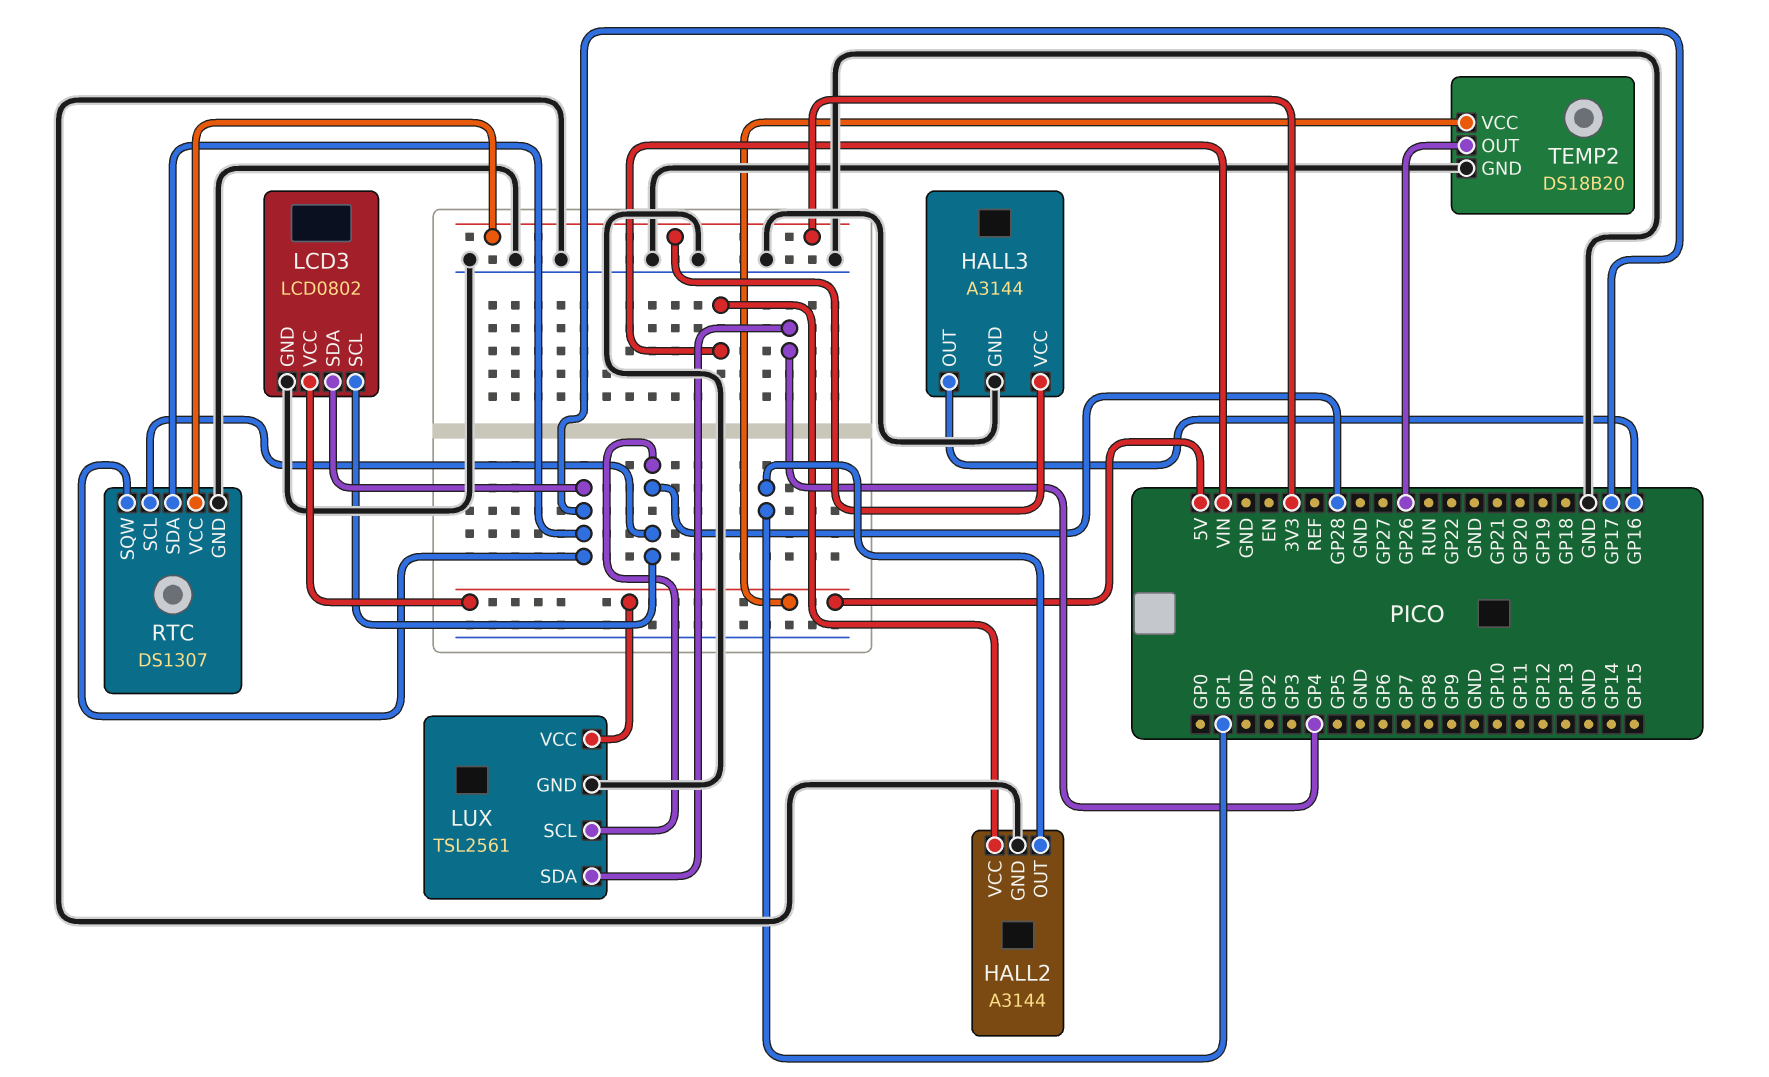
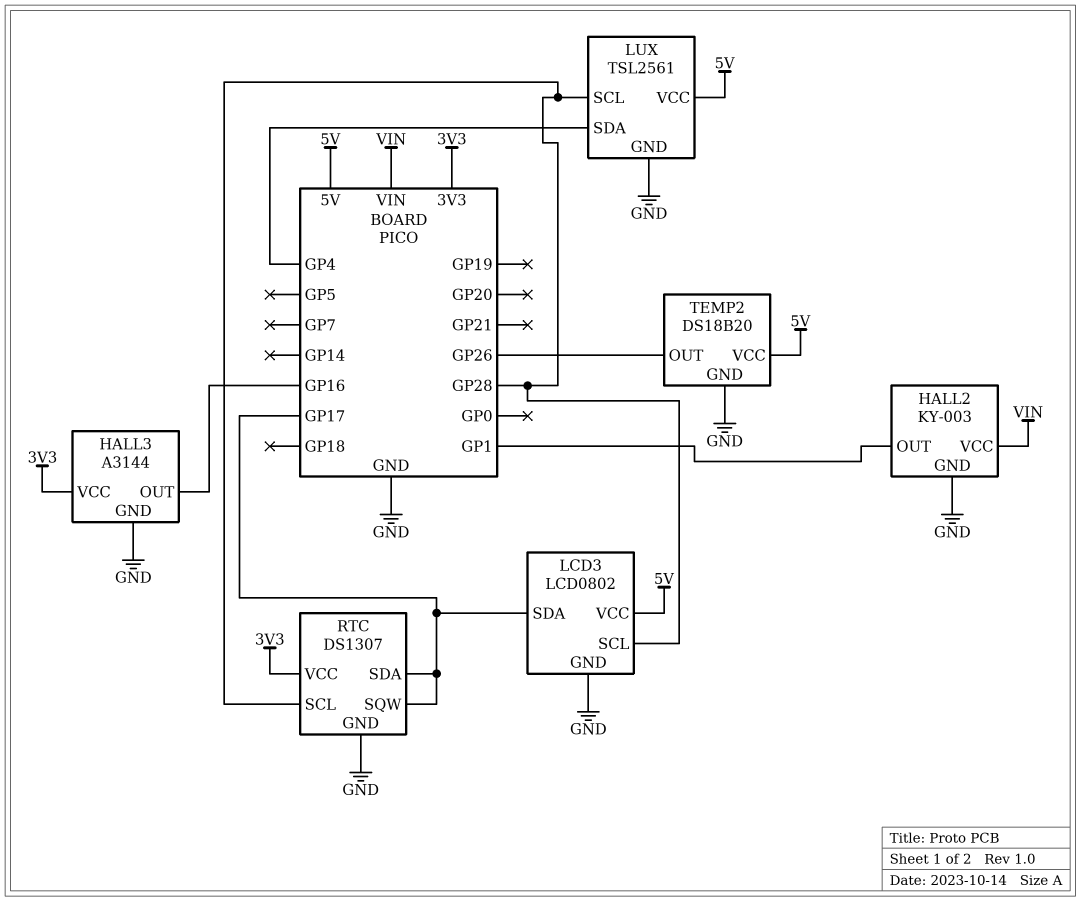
HALL2: A3144 -> KY-003

